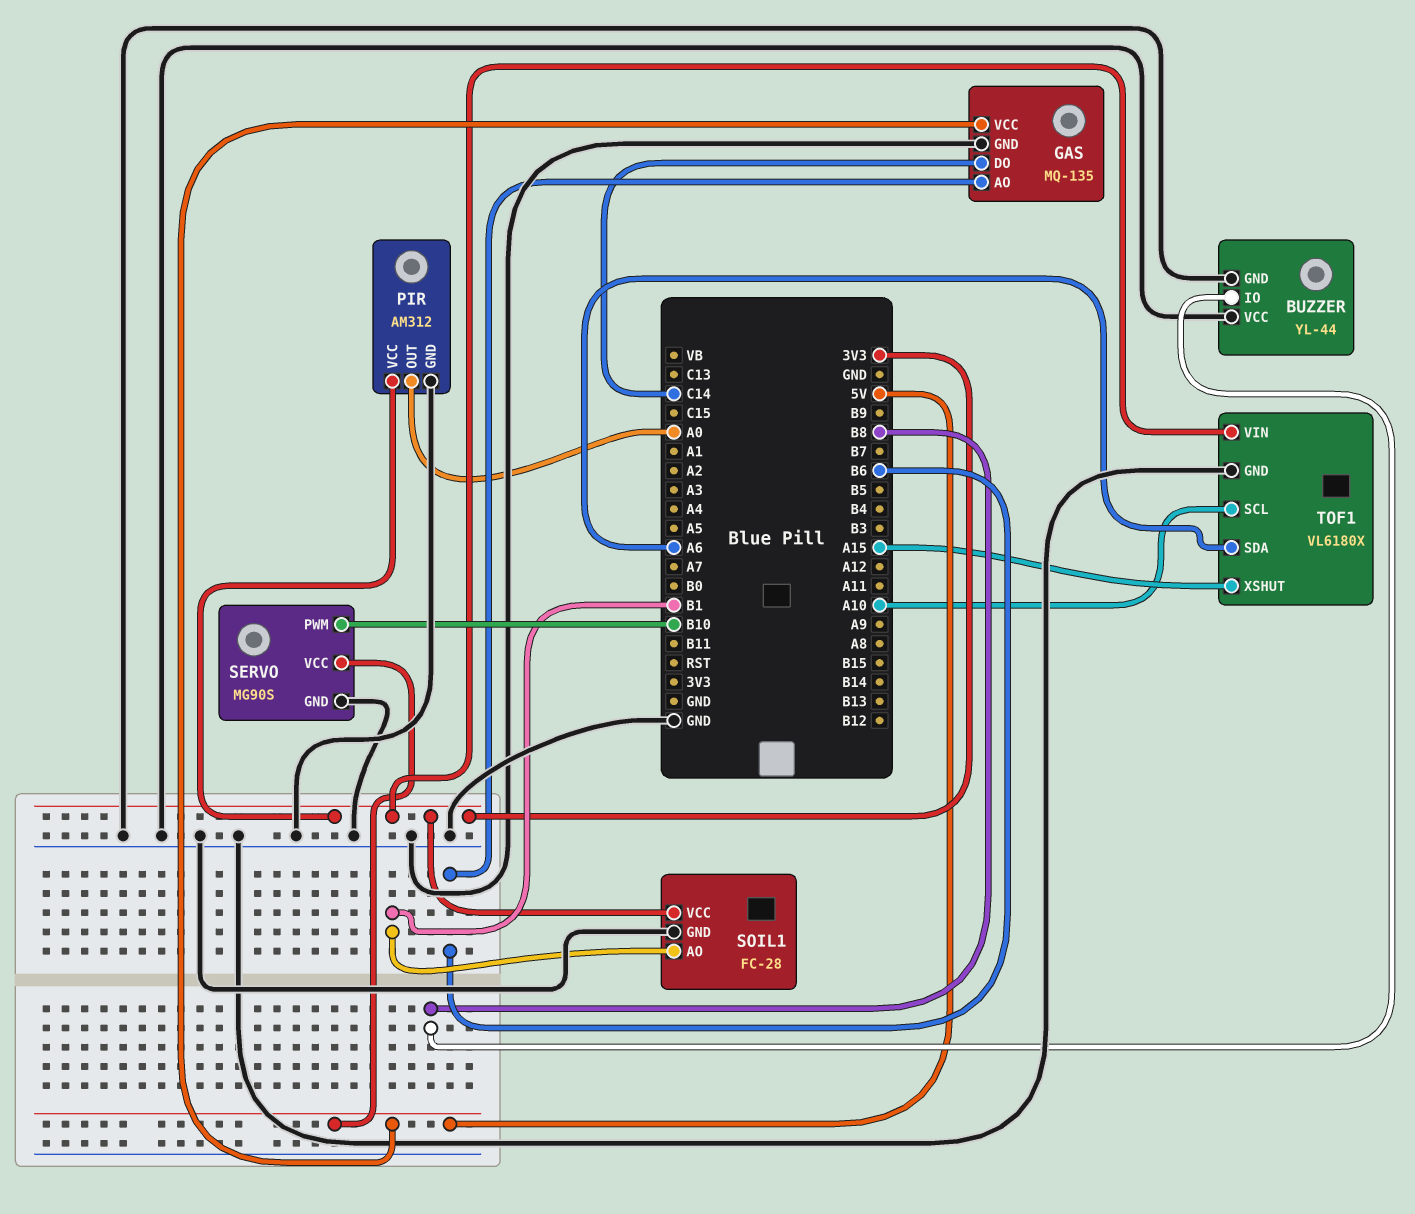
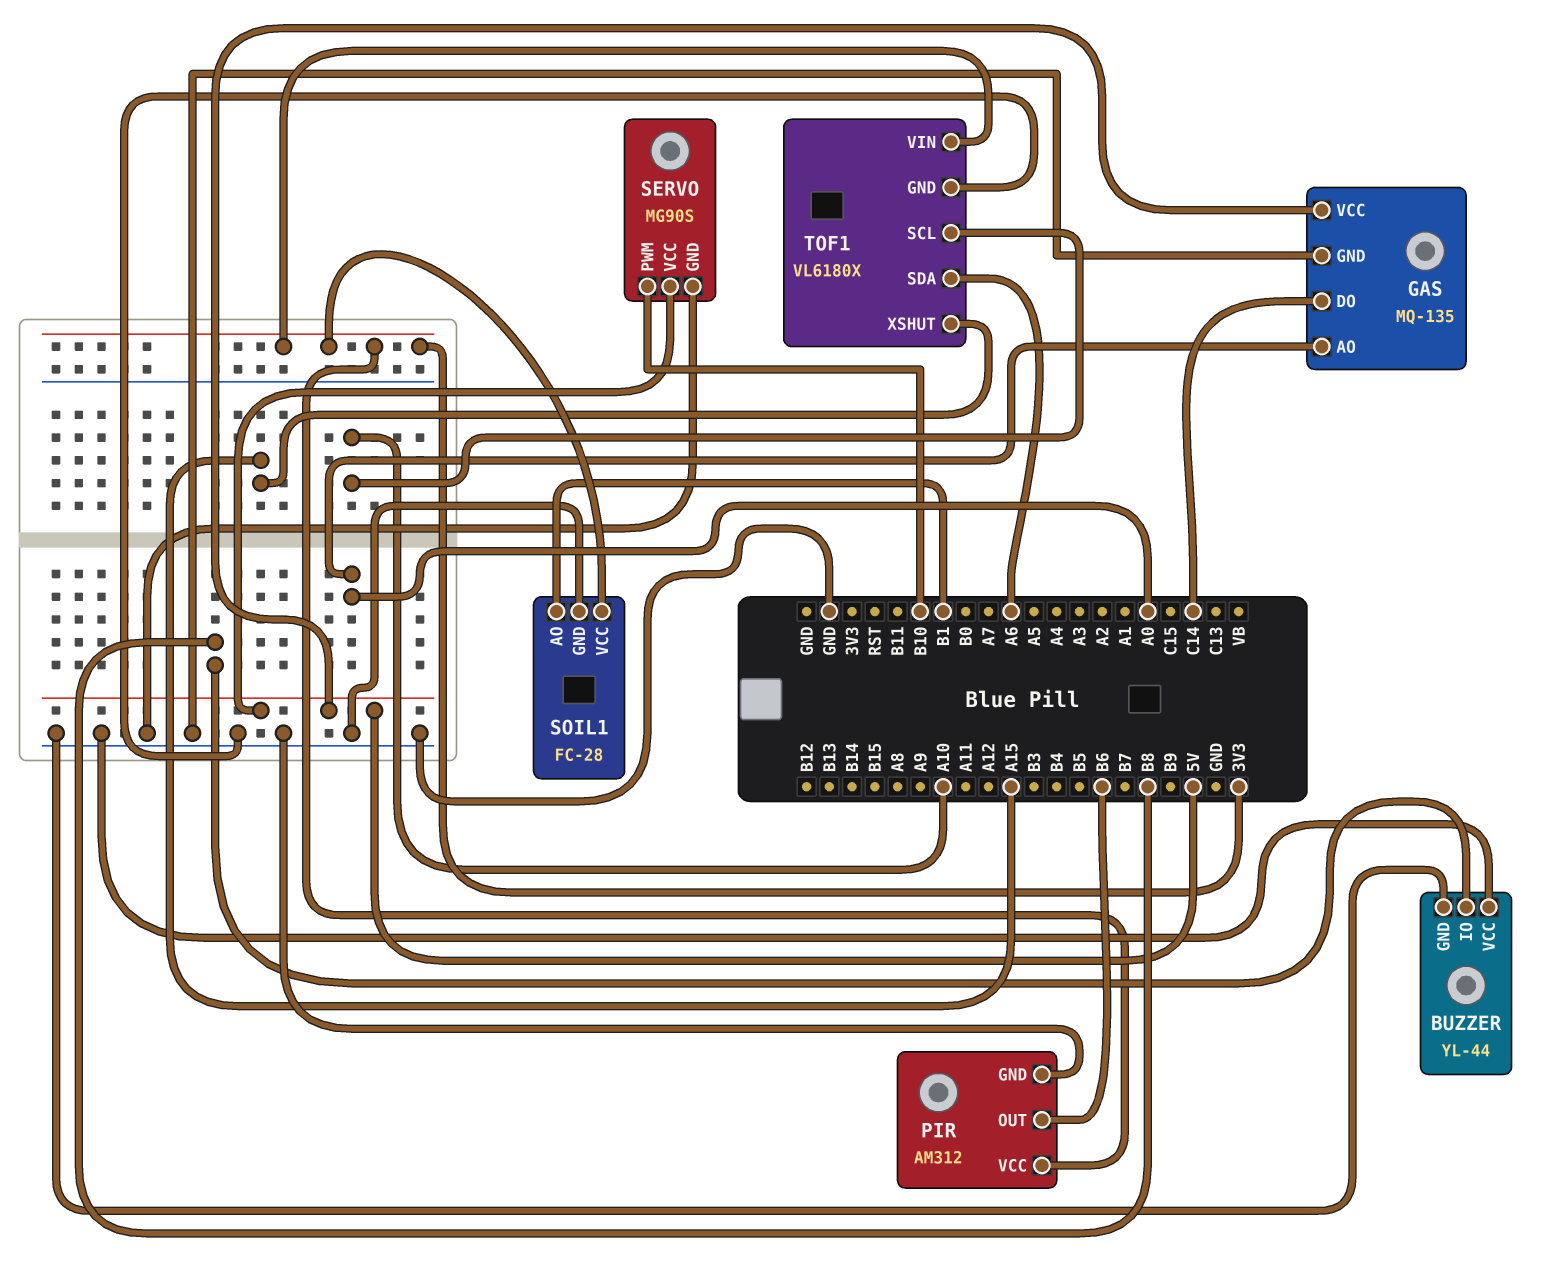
GAS pin AO: B6 -> A0
PIR pin OUT: A0 -> B6

